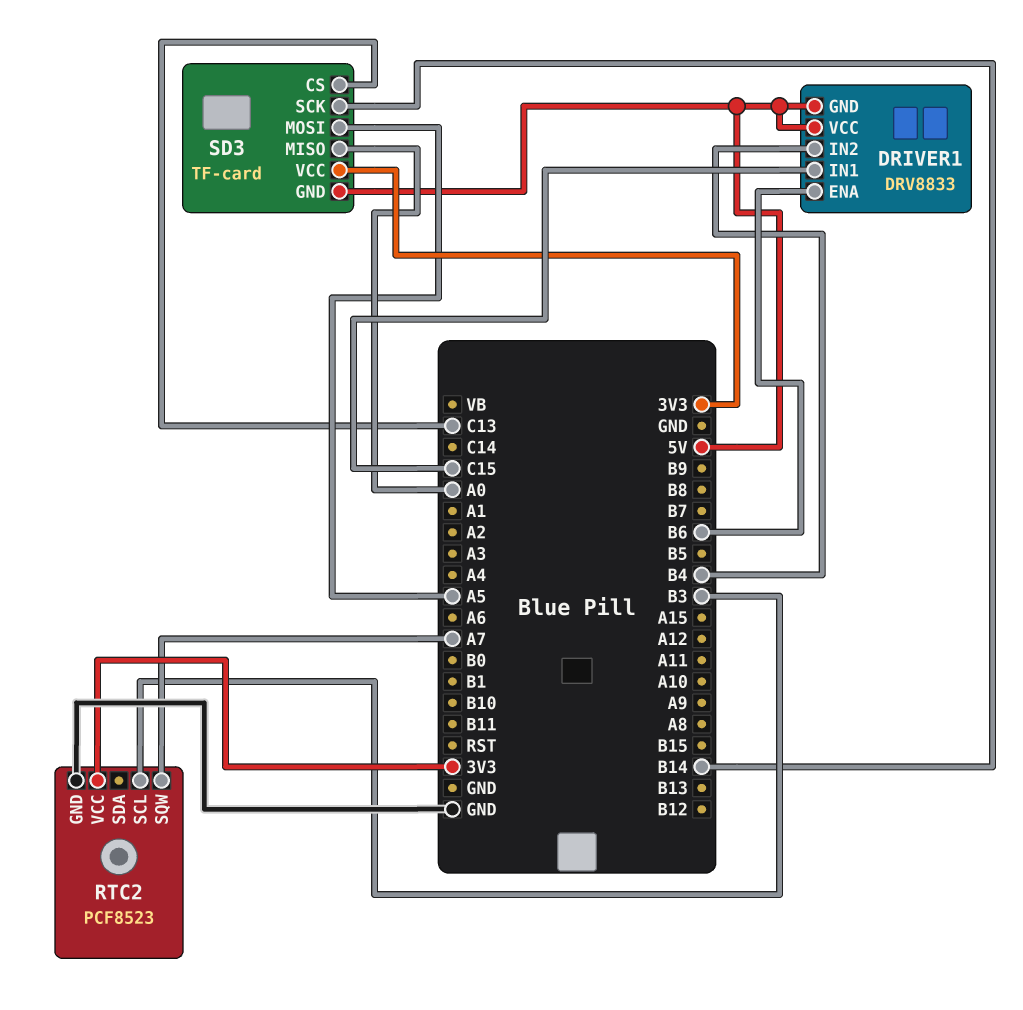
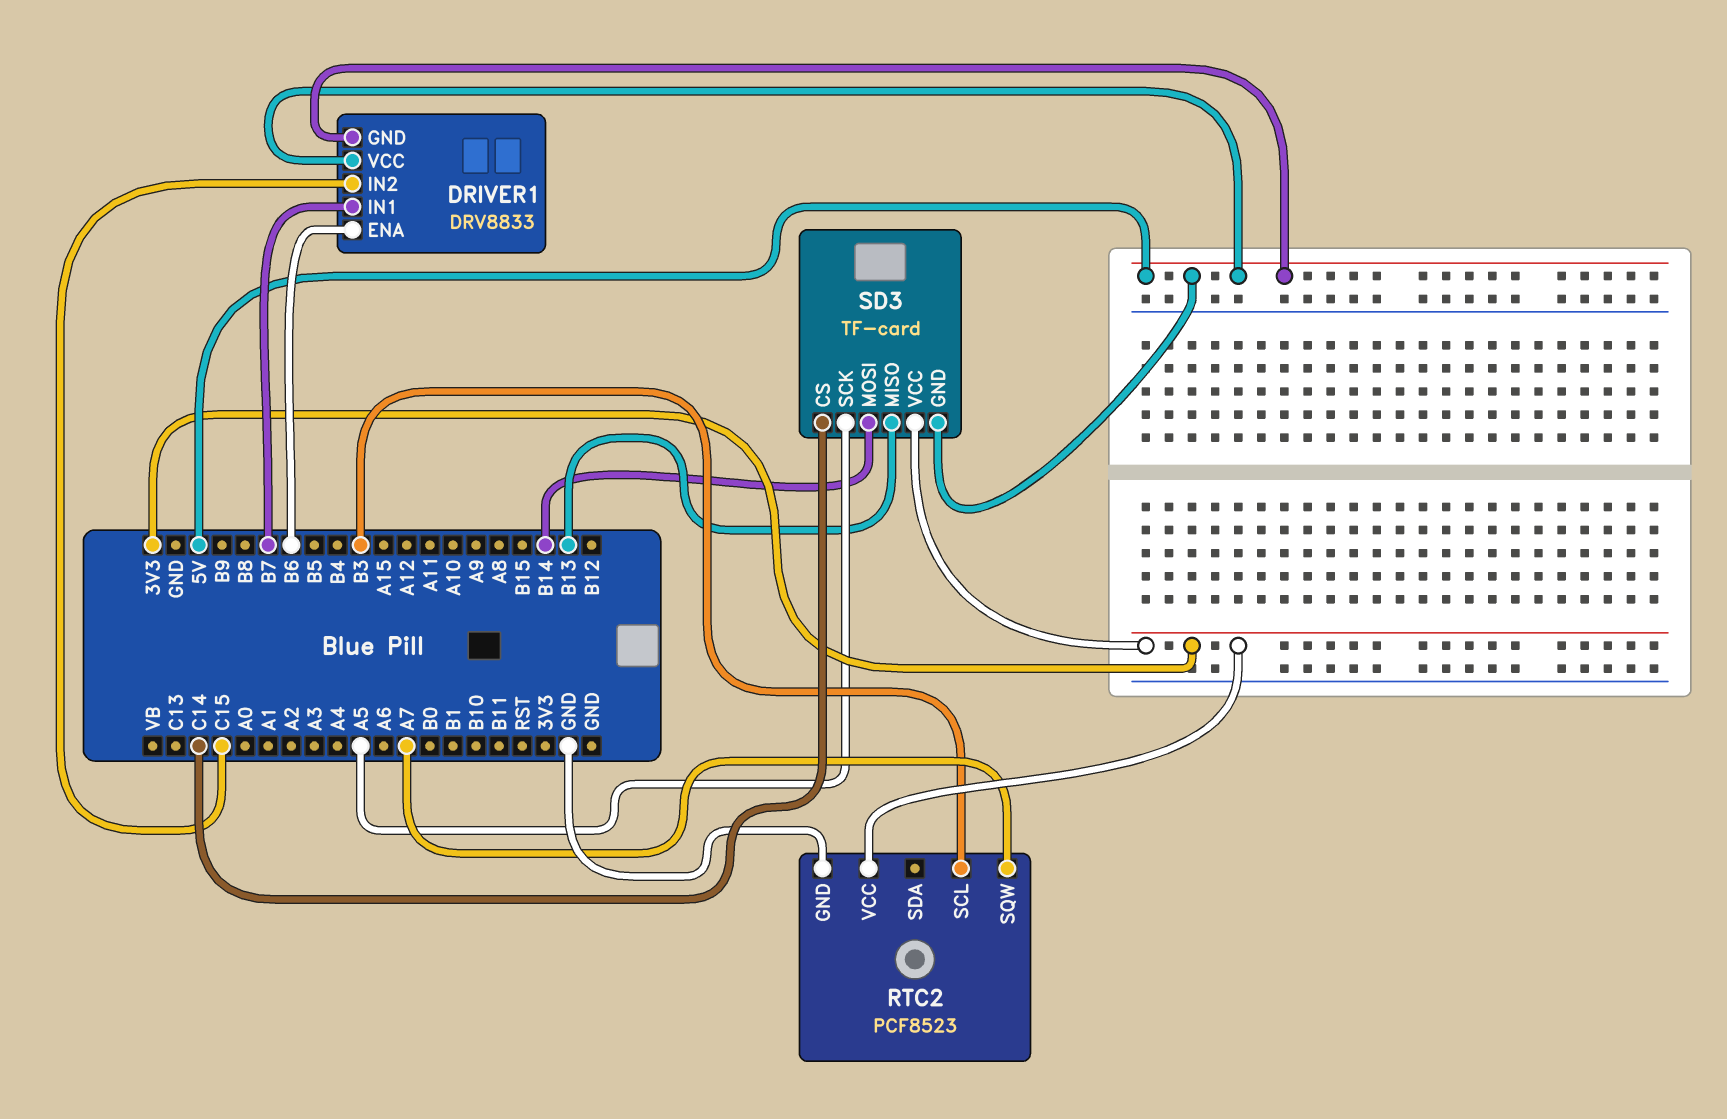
DRIVER1 pin IN1: C15 -> B7
DRIVER1 pin IN2: B4 -> C15
SD3 pin CS: C13 -> C14
SD3 pin MISO: A0 -> B13
SD3 pin MOSI: A5 -> B14
SD3 pin SCK: B14 -> A5

